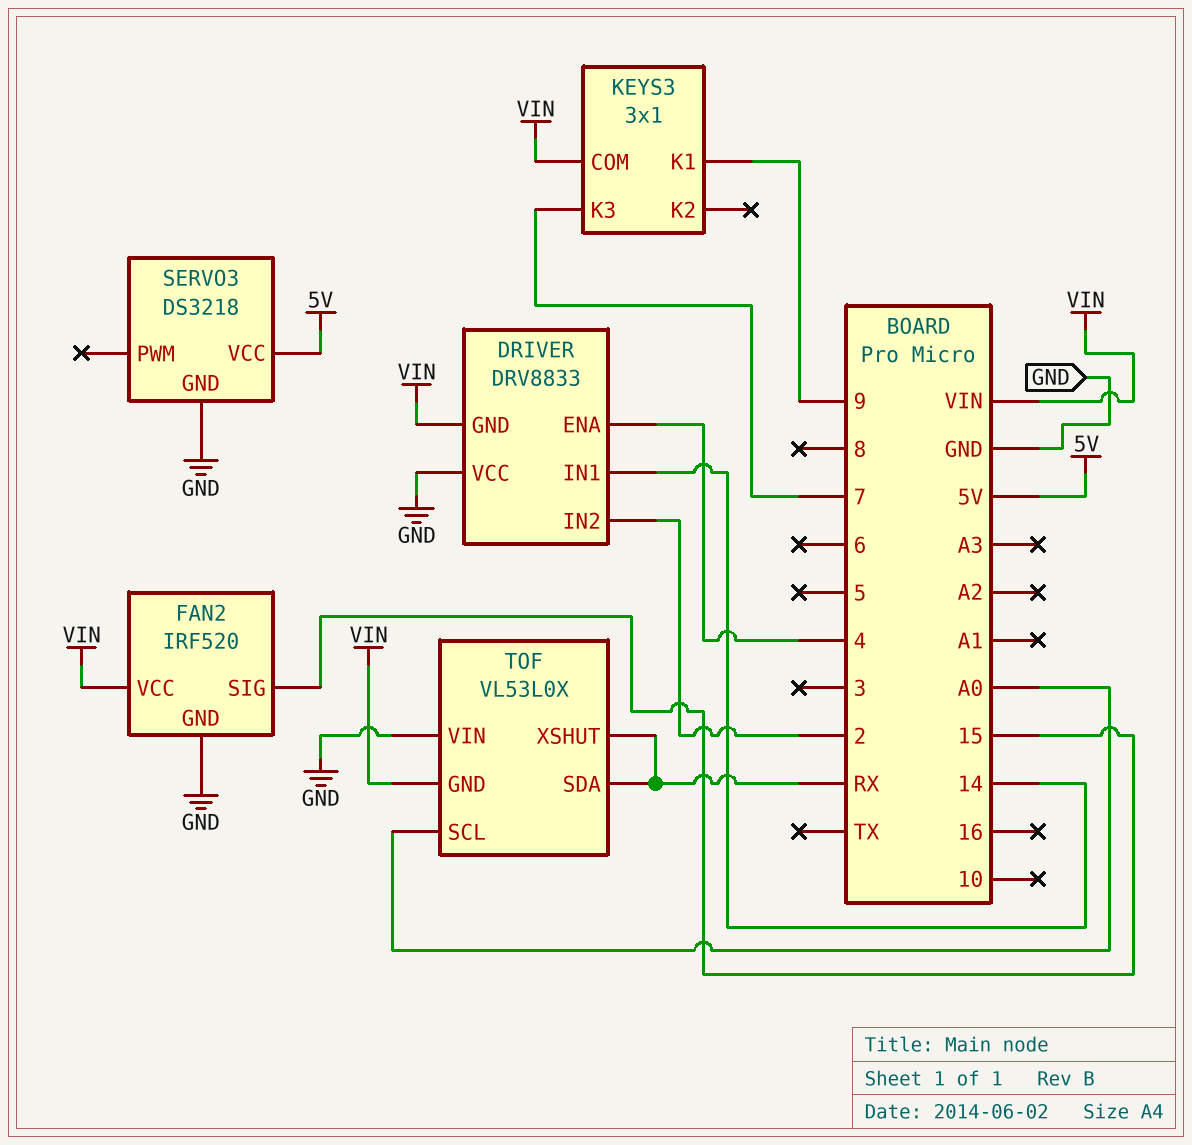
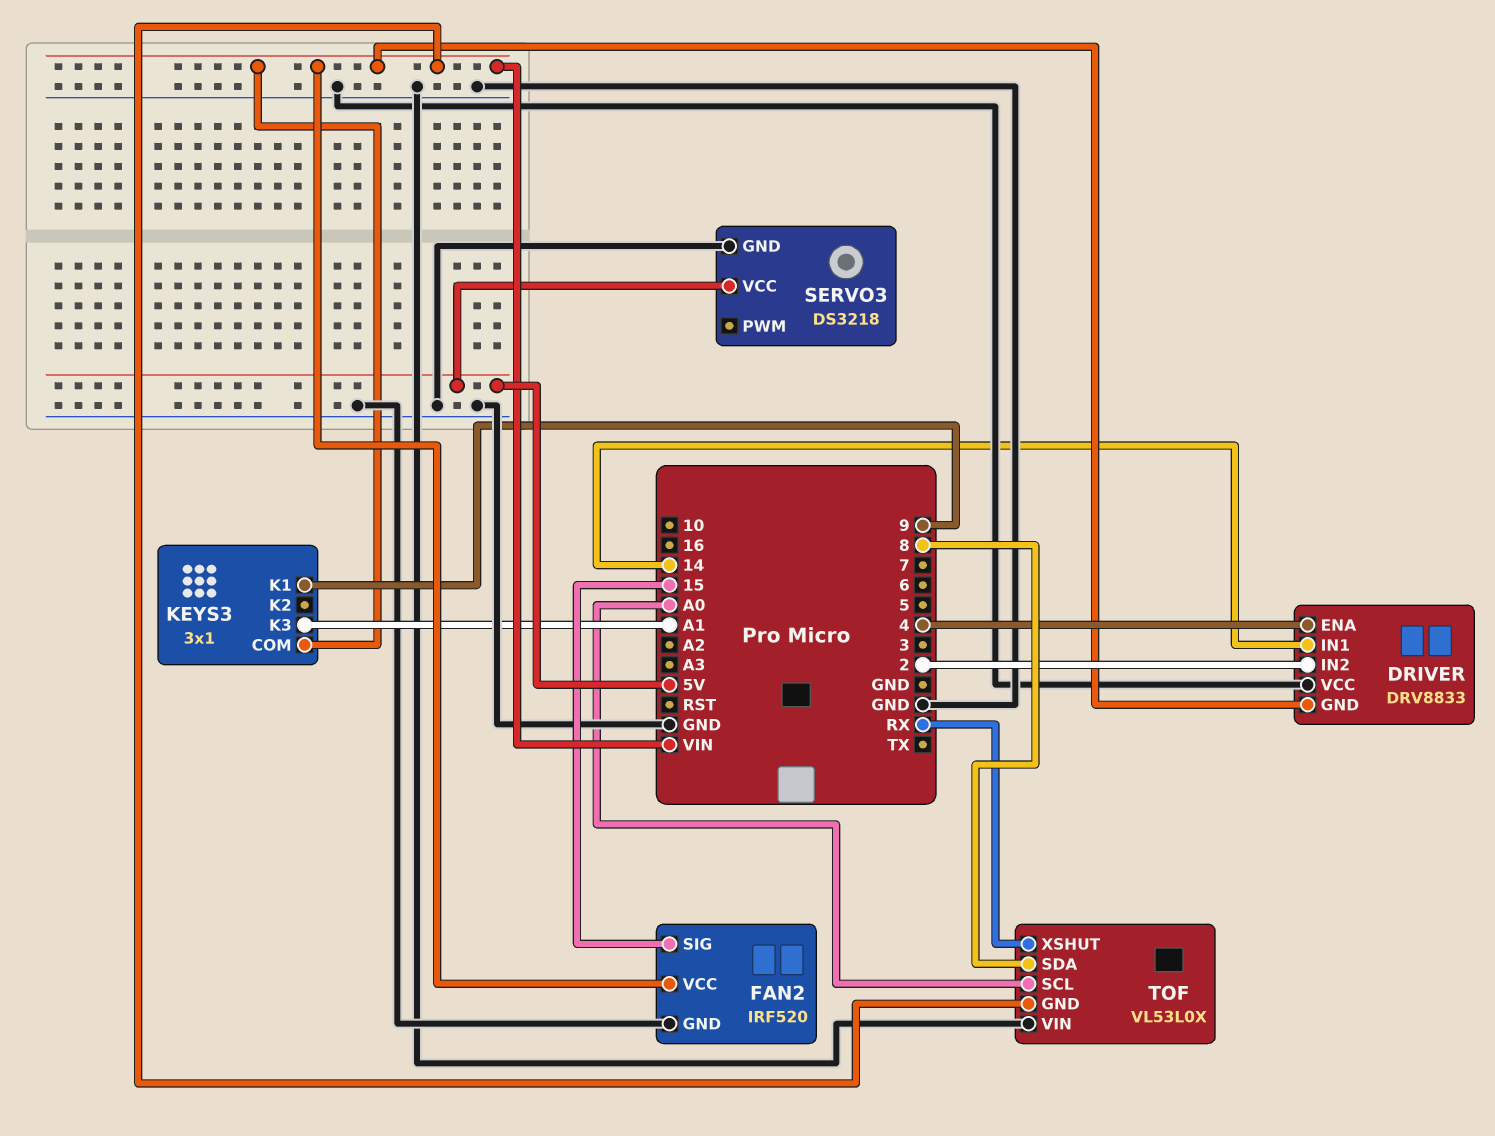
KEYS3 pin K3: 7 -> A1
TOF pin SDA: RX -> 8

